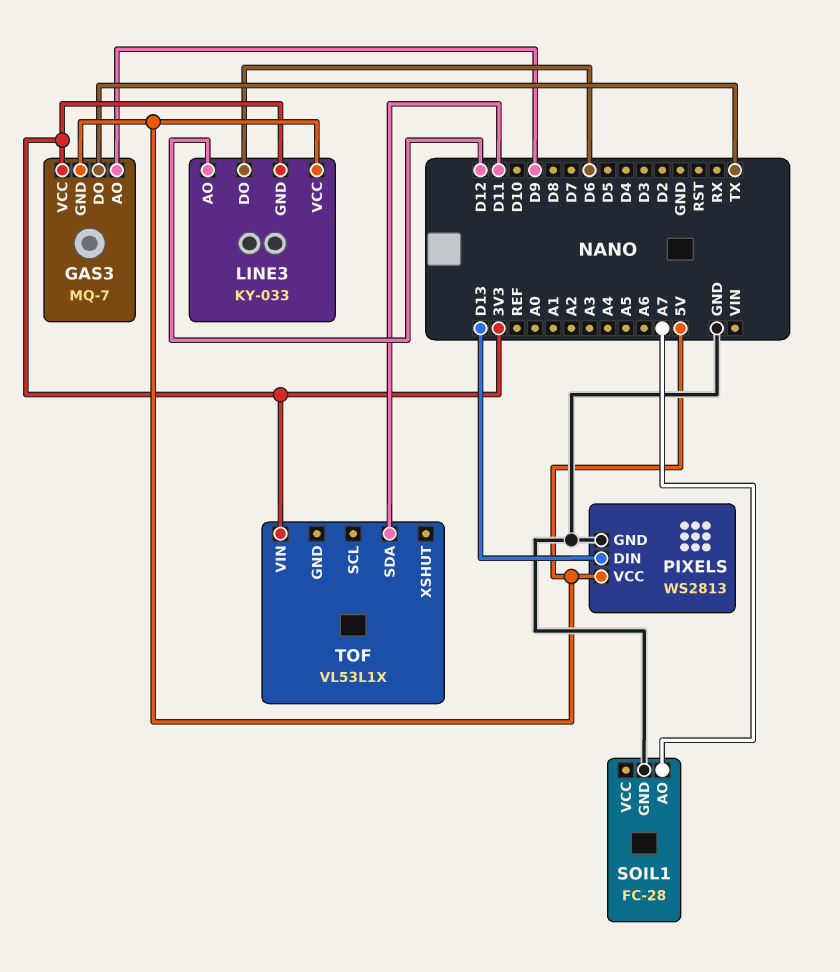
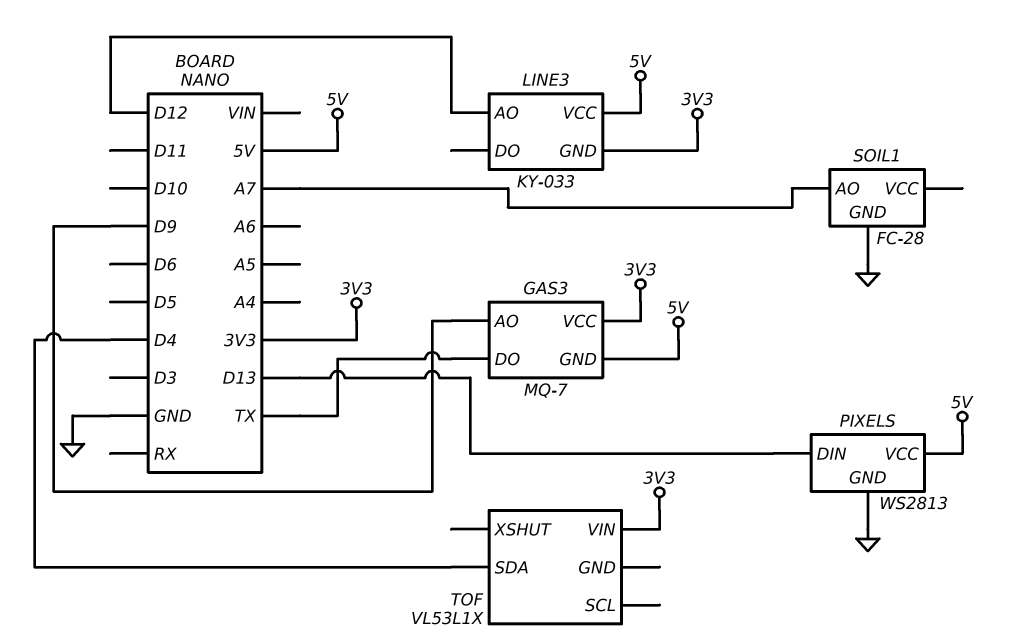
LINE3 pin DO: D6 -> none
TOF pin SDA: D11 -> D4

